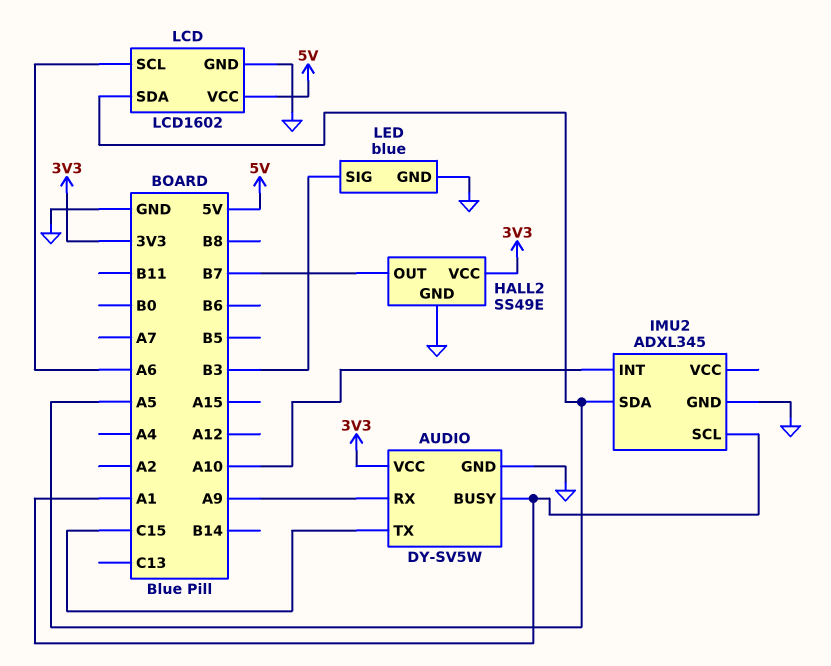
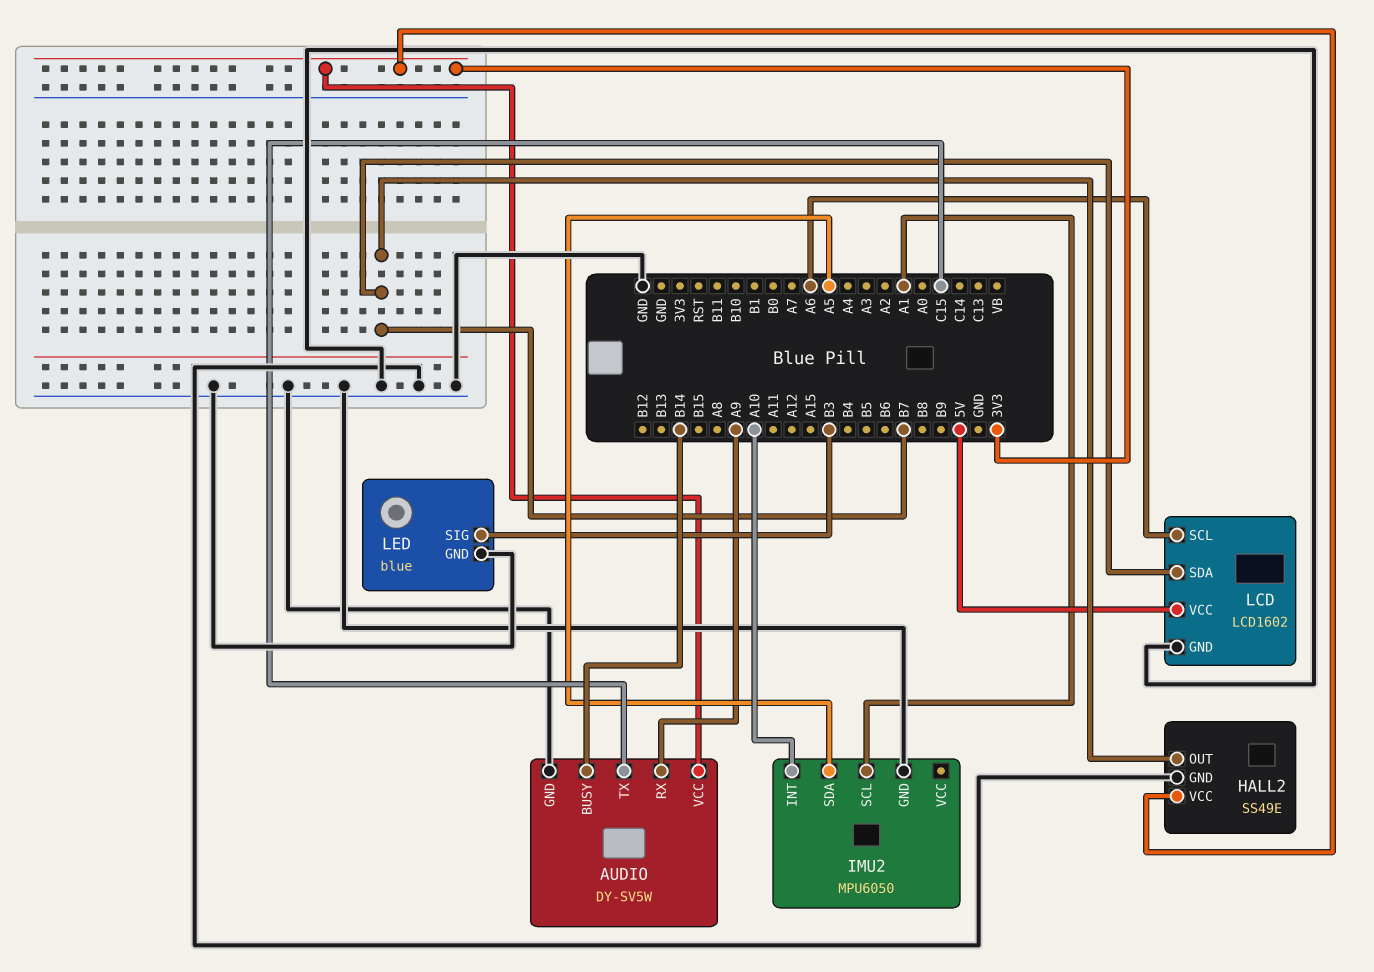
AUDIO pin BUSY: A1 -> B14
IMU2: ADXL345 -> MPU6050
LCD pin SDA: A5 -> B7

